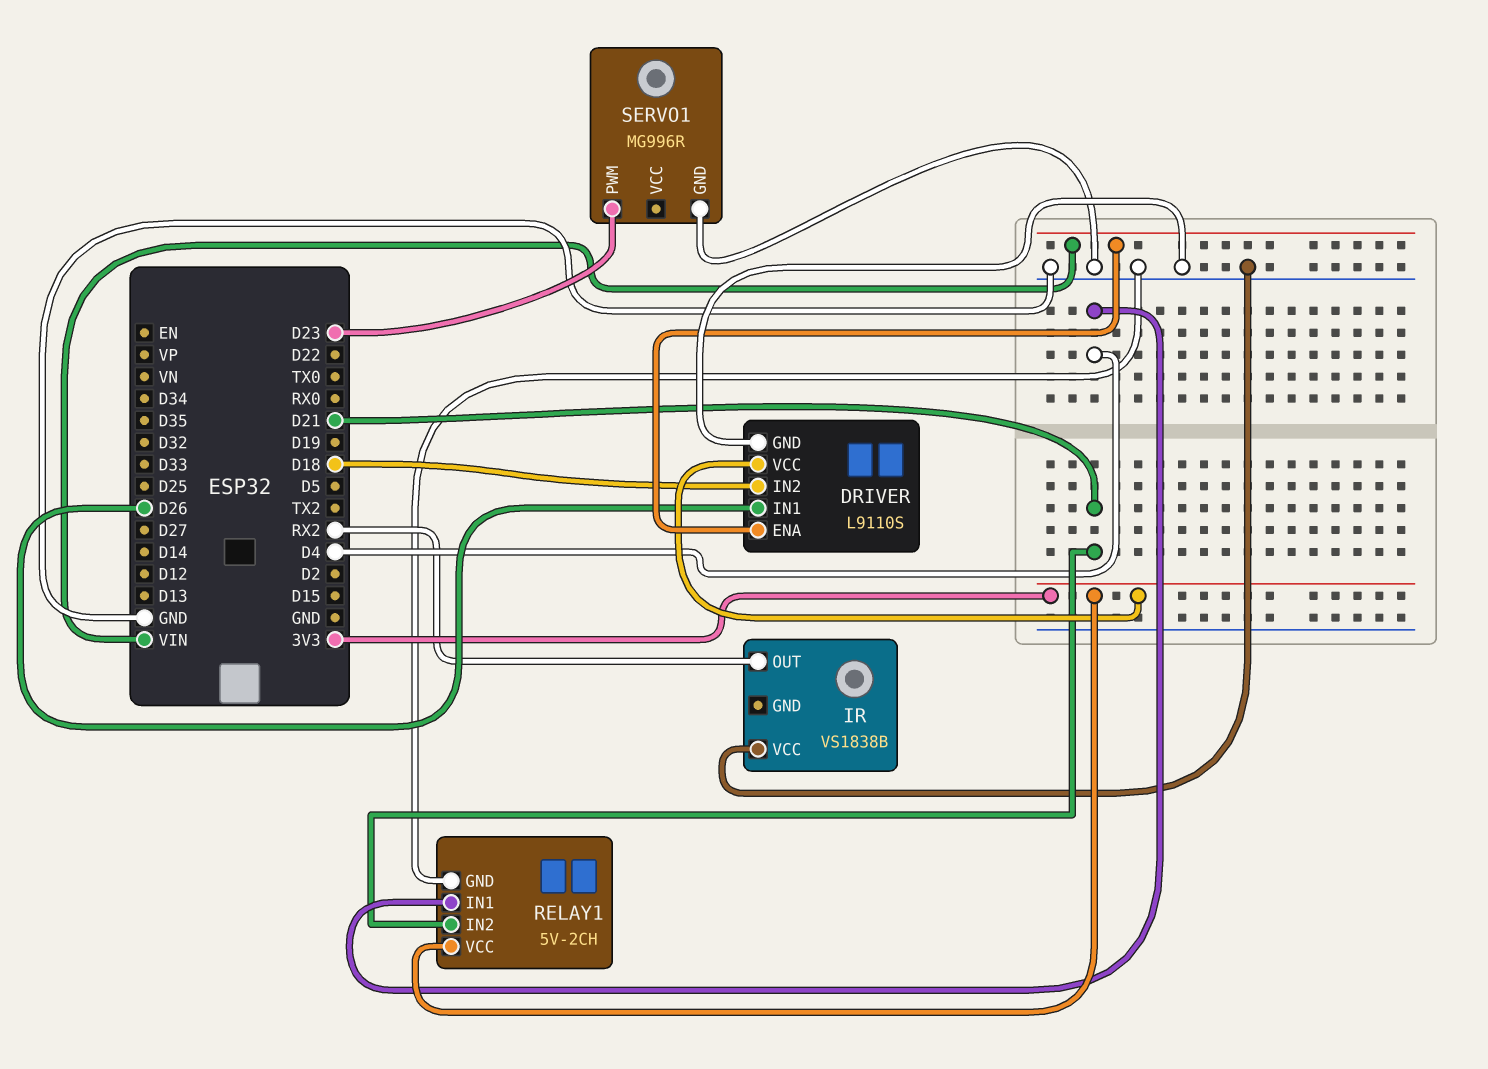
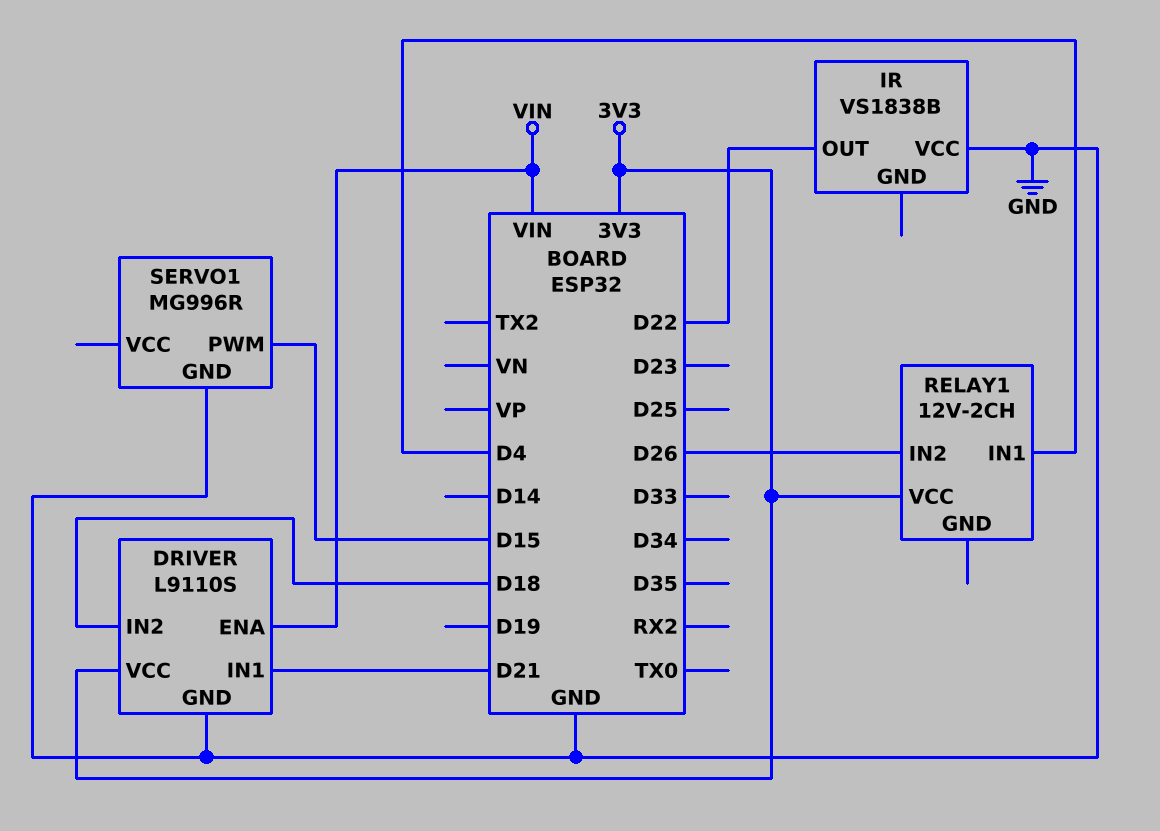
DRIVER pin IN1: D26 -> D21
IR pin OUT: RX2 -> D22
RELAY1: 5V-2CH -> 12V-2CH
RELAY1 pin GND: GND -> none
RELAY1 pin IN2: D21 -> D26
SERVO1 pin PWM: D23 -> D15

